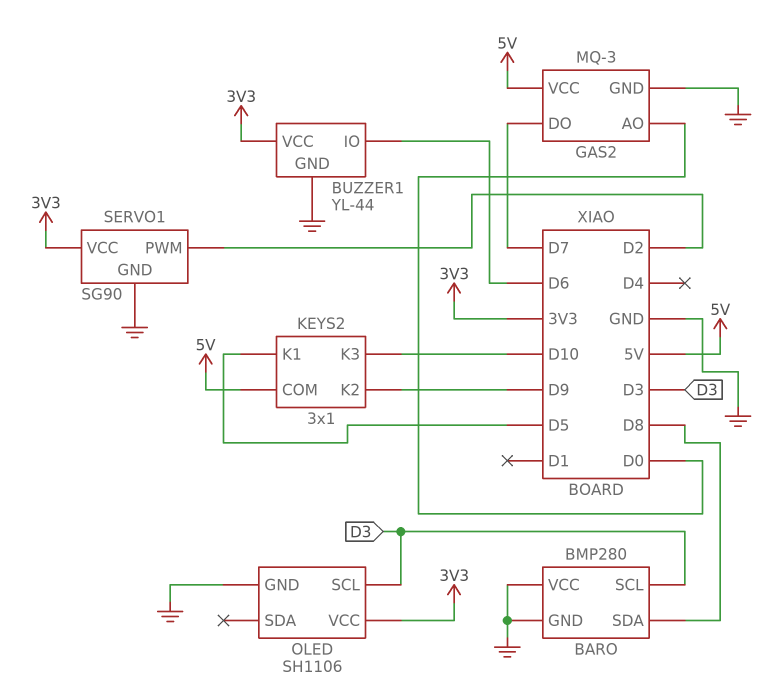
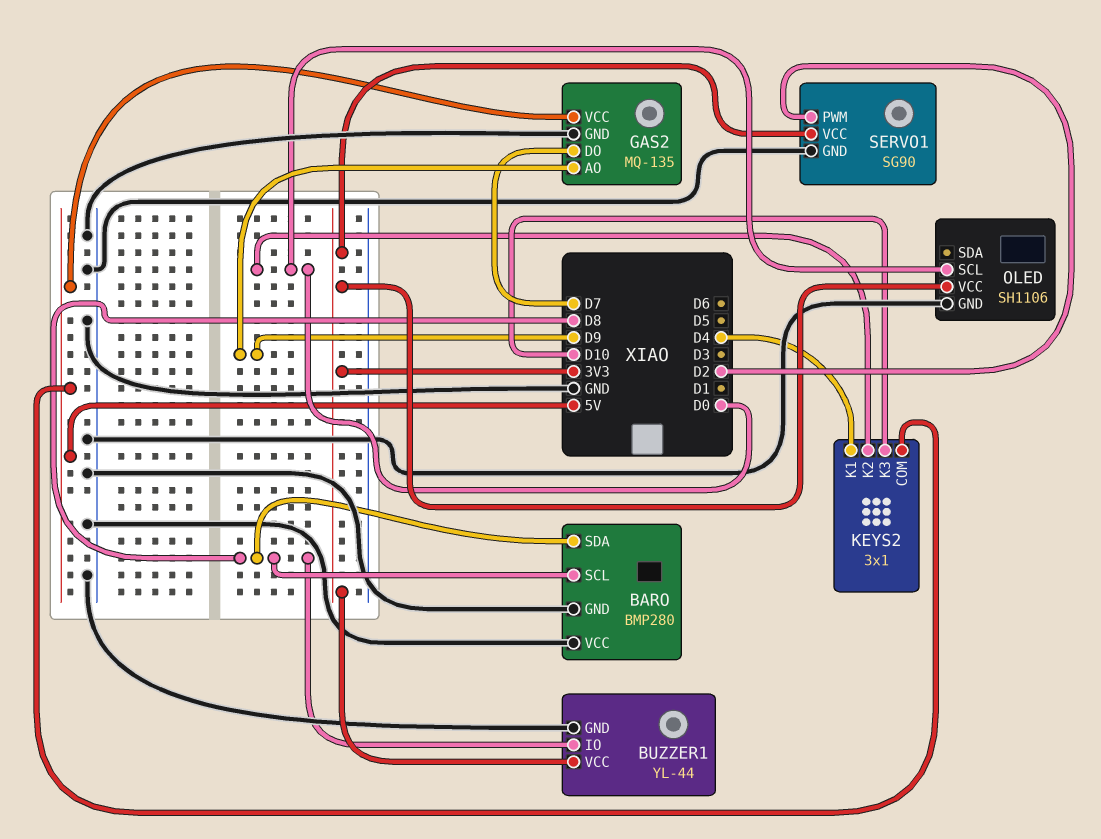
BARO pin SCL: D3 -> D8
BUZZER1 pin IO: D6 -> D8
GAS2: MQ-3 -> MQ-135
GAS2 pin AO: D0 -> D9
KEYS2 pin K1: D5 -> D4
KEYS2 pin K2: D9 -> D0
OLED pin SCL: D3 -> D0

